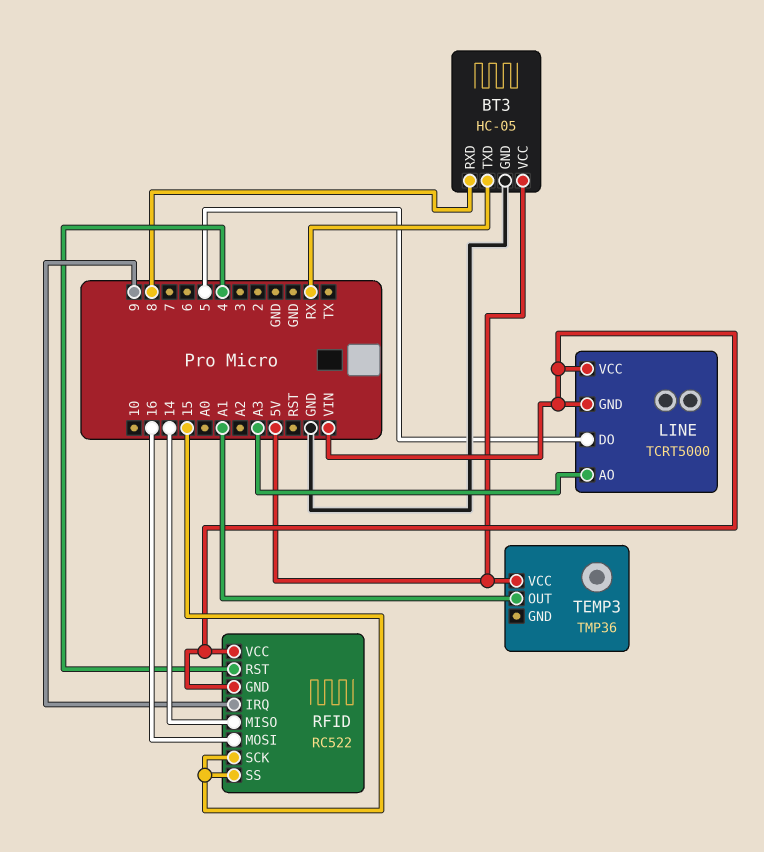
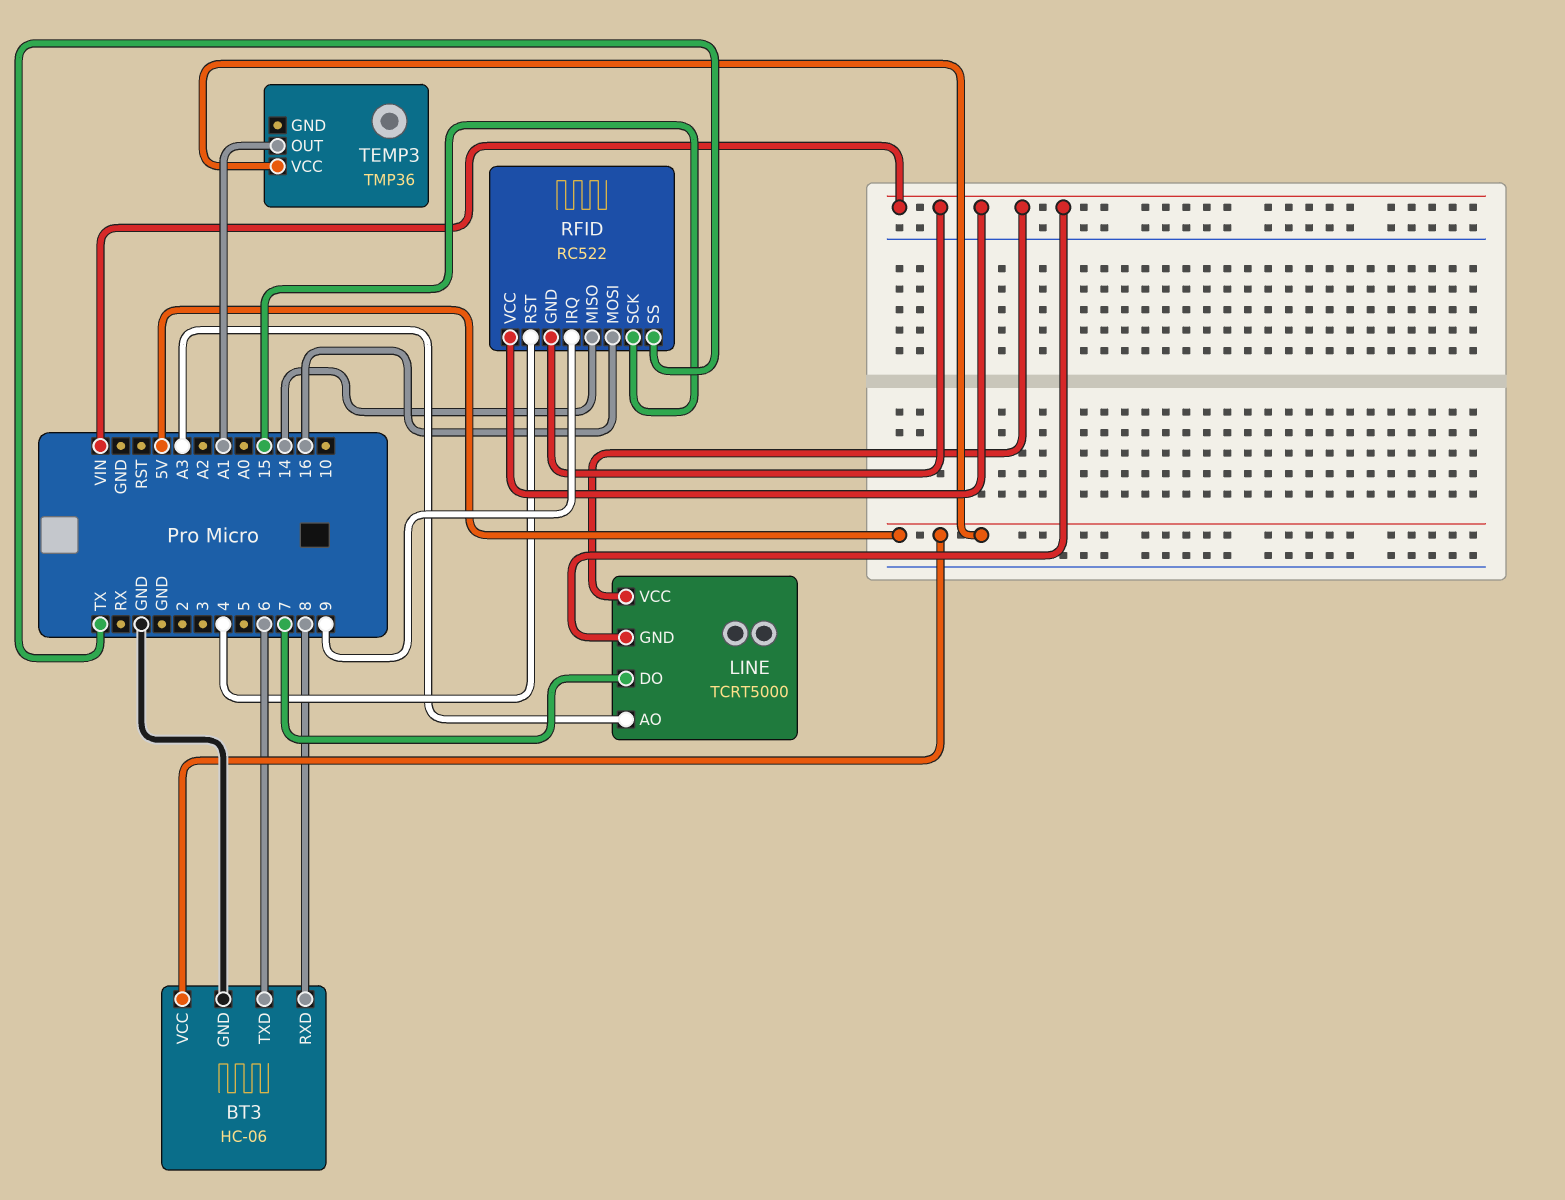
BT3: HC-05 -> HC-06
BT3 pin TXD: RX -> 6
LINE pin DO: 5 -> 7
RFID pin SS: 15 -> TX

